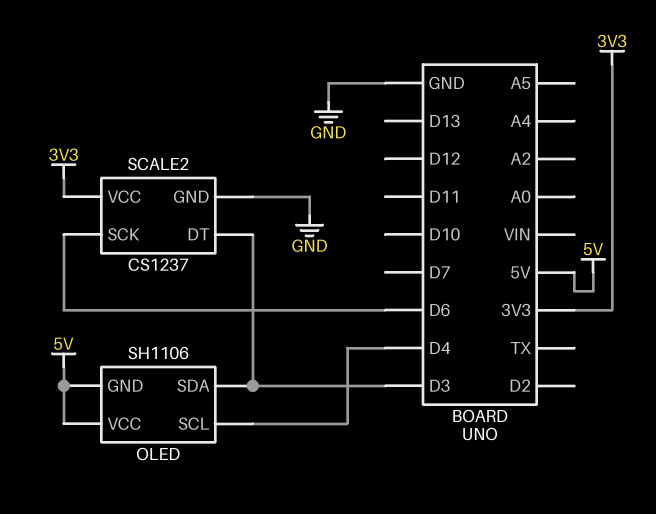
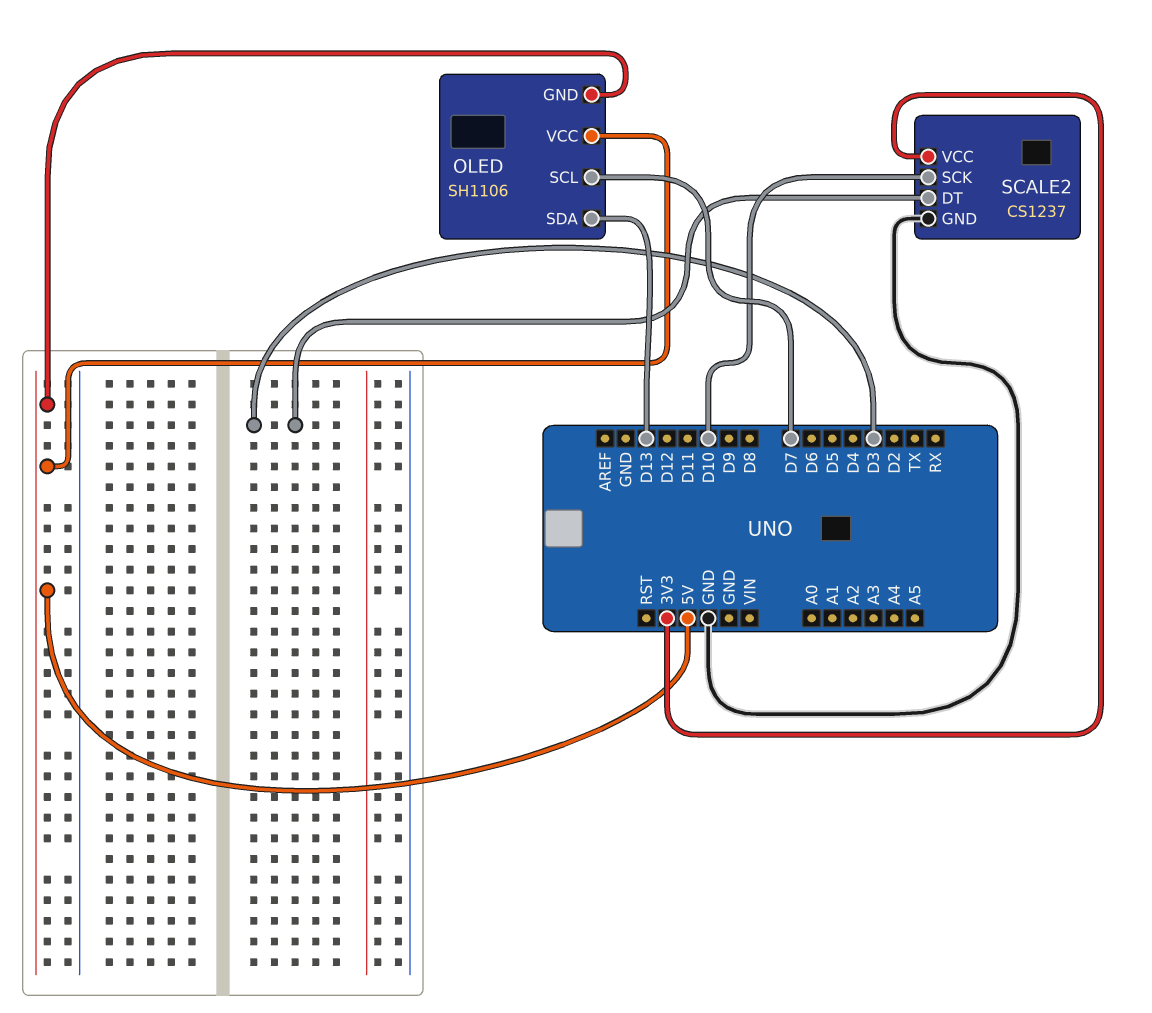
OLED pin SCL: D4 -> D7
OLED pin SDA: D3 -> D13
SCALE2 pin SCK: D6 -> D10

